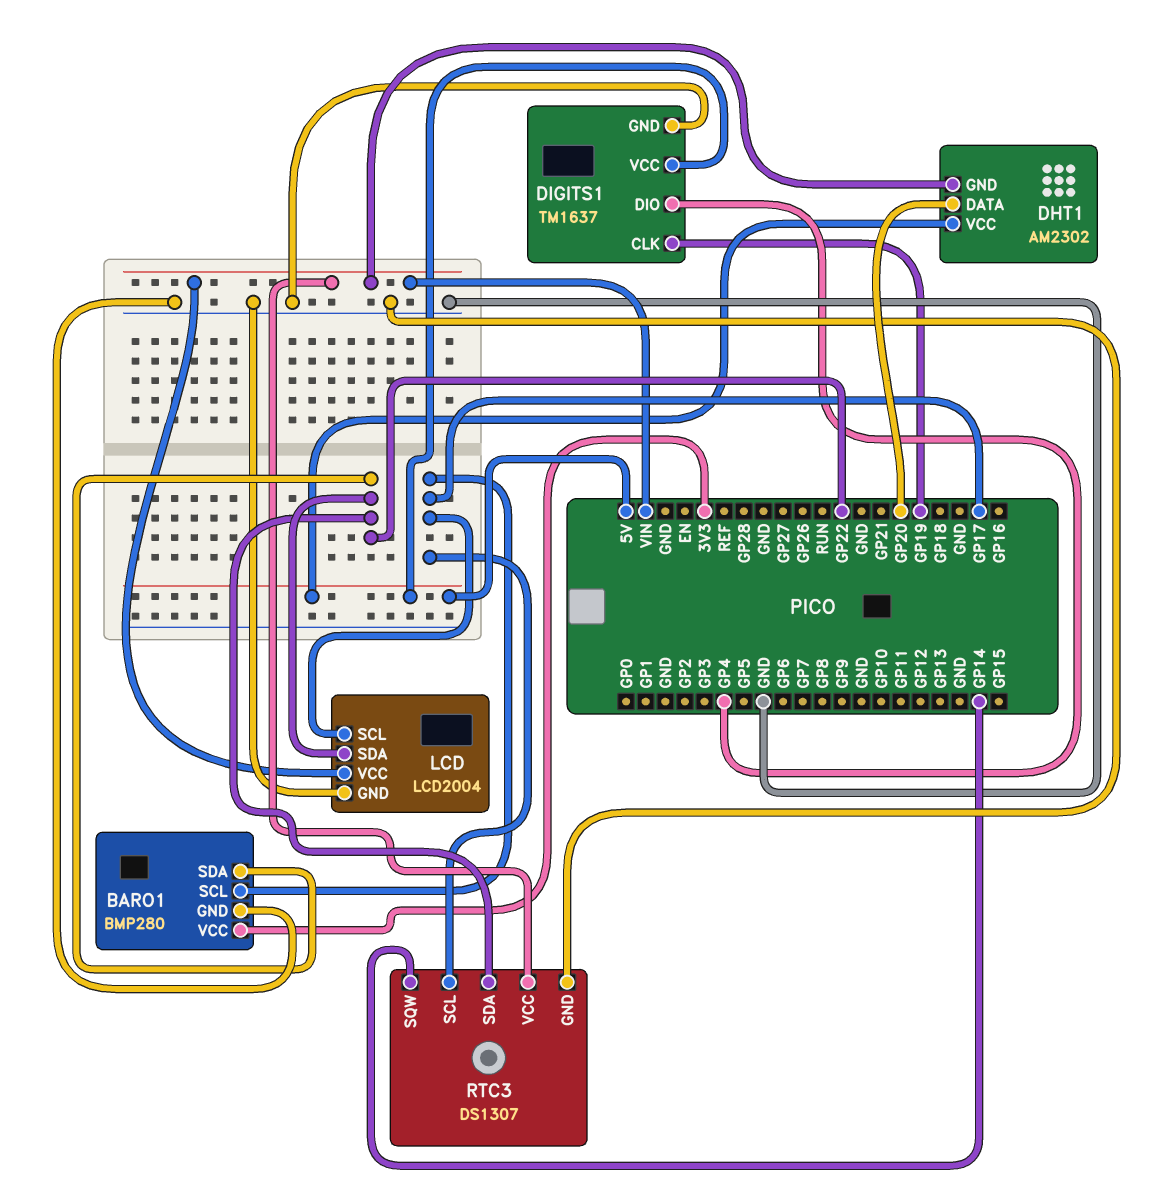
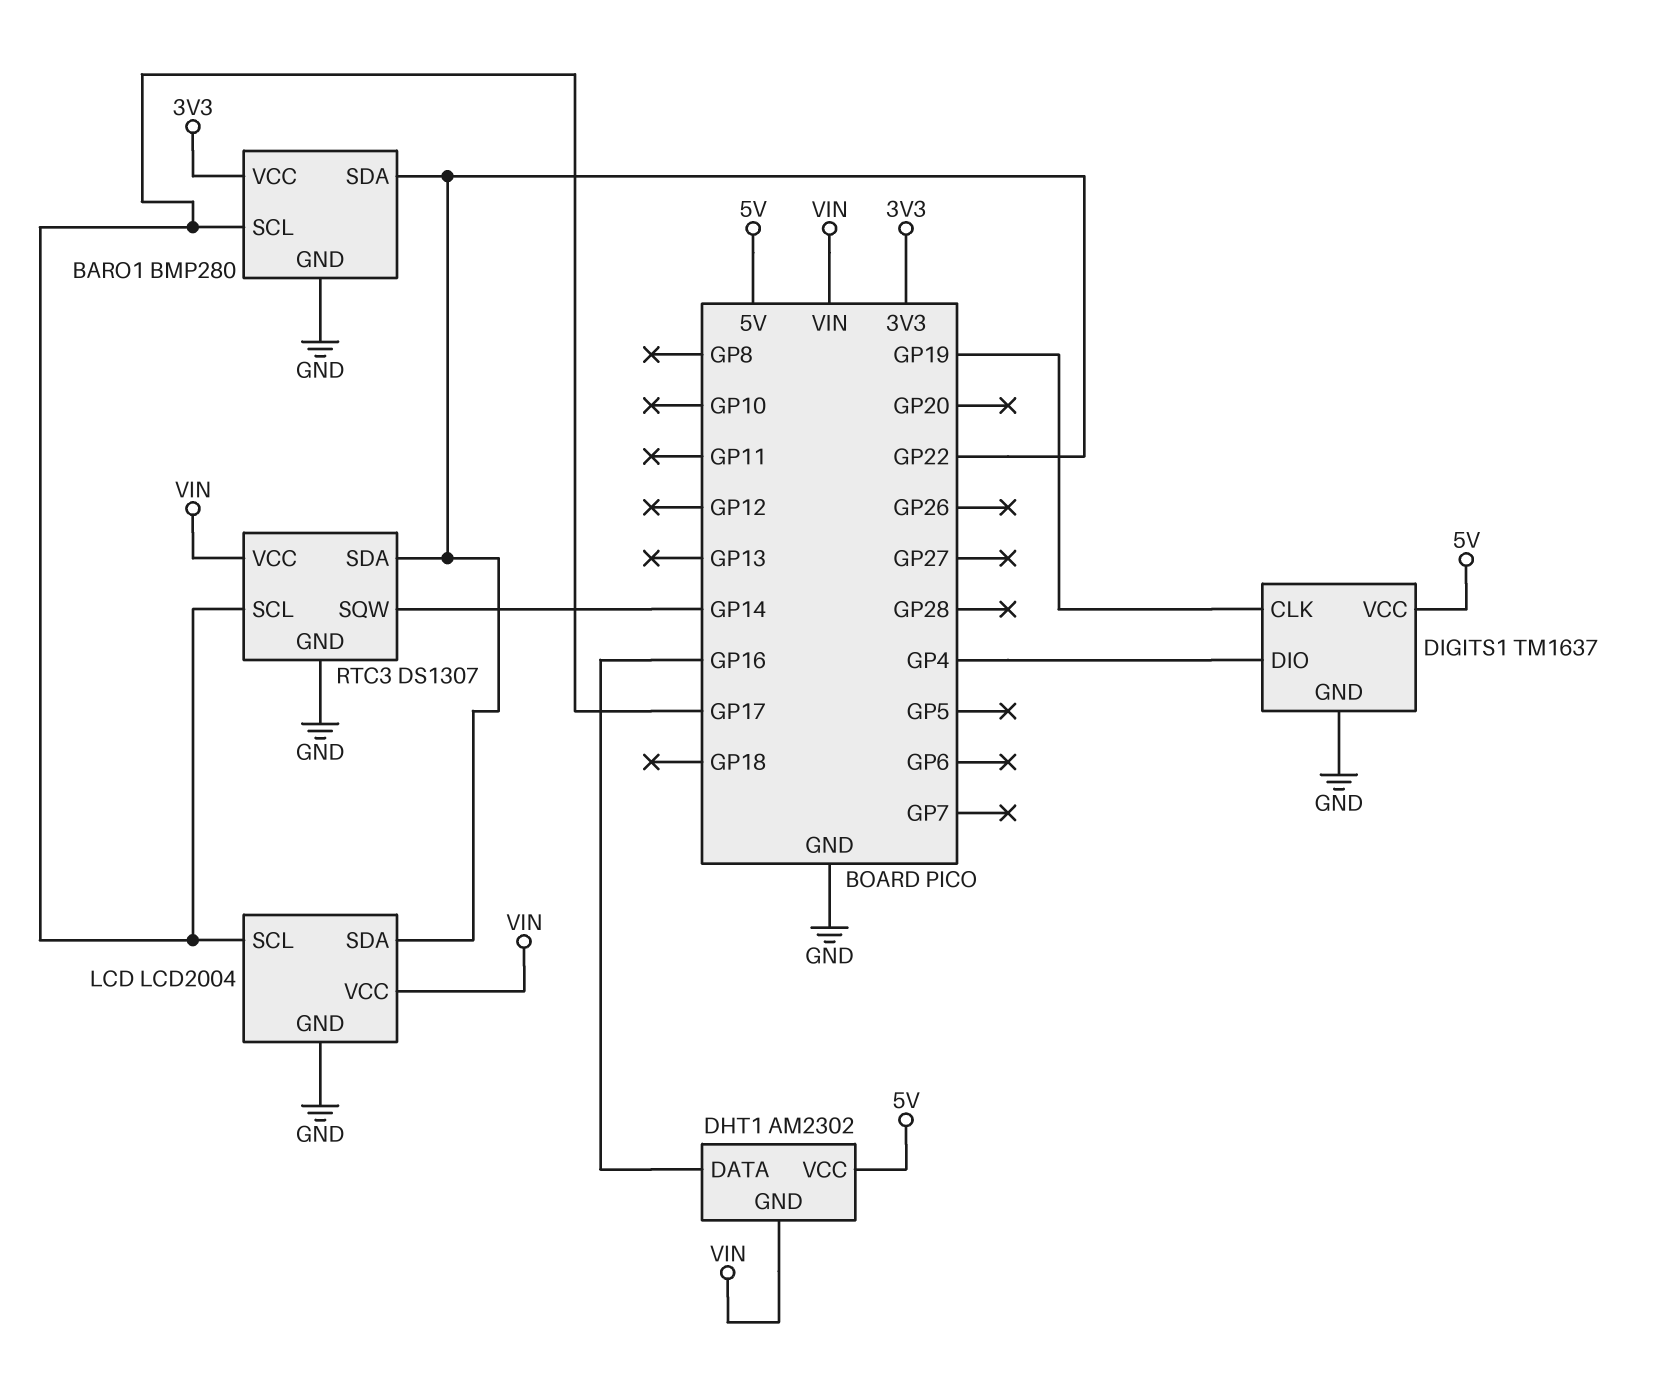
DHT1 pin DATA: GP20 -> GP16

